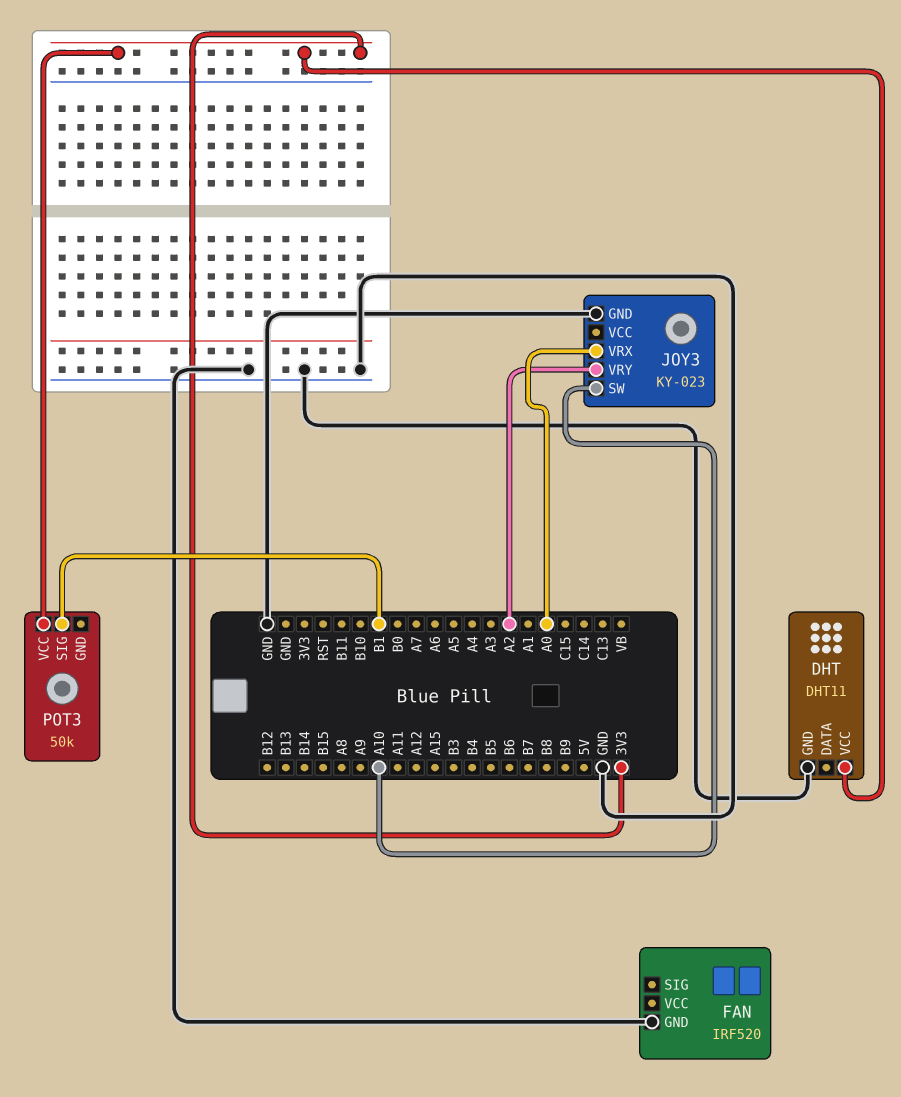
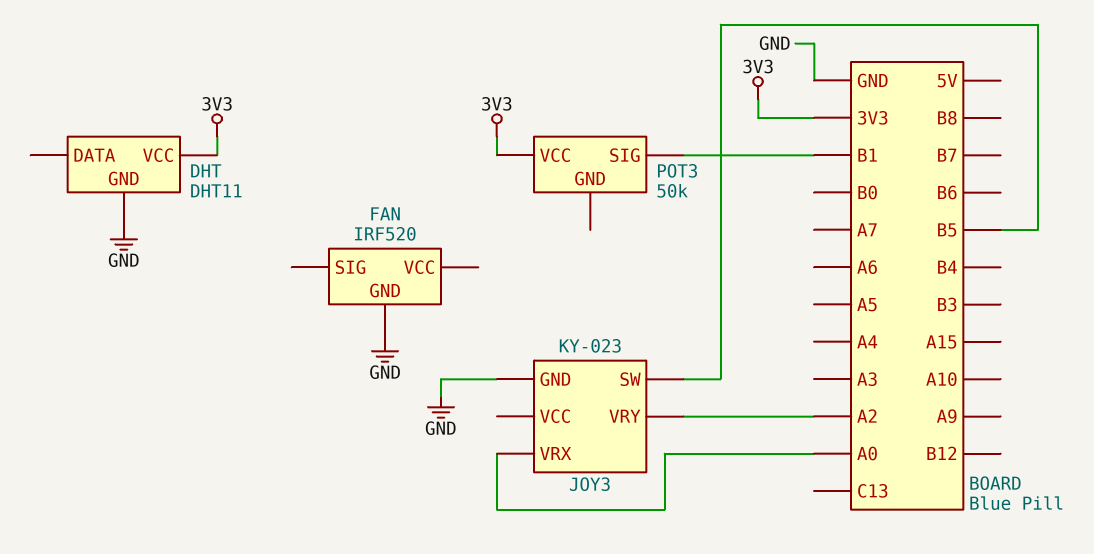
JOY3 pin SW: A10 -> B5

